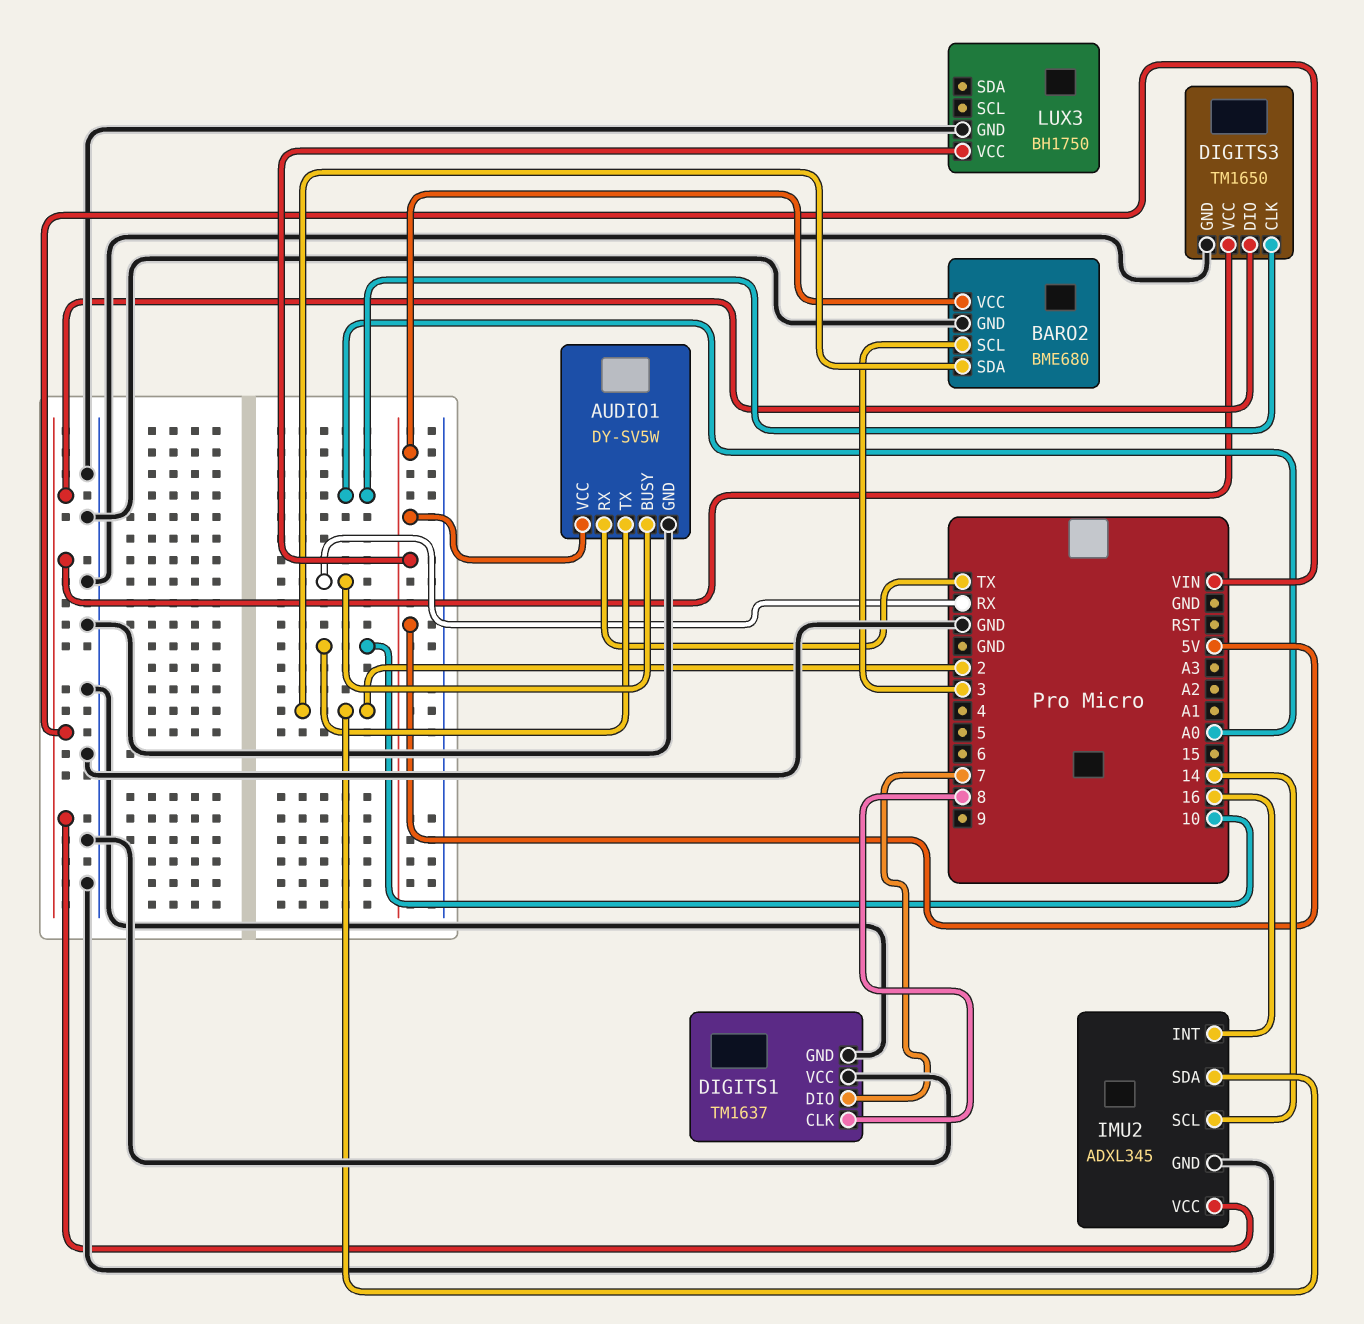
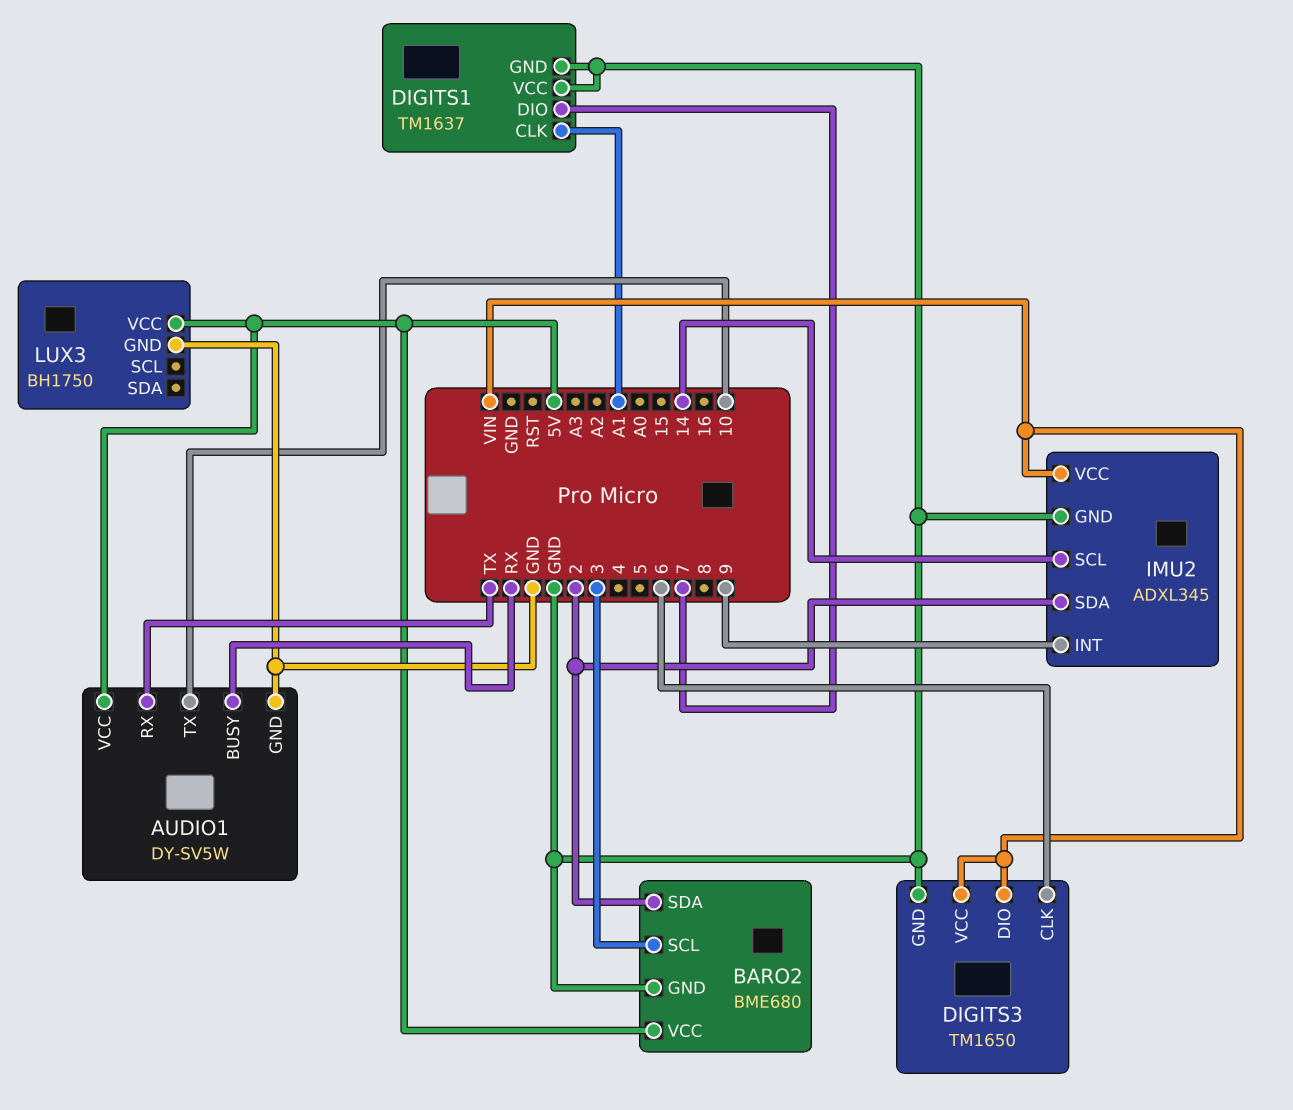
DIGITS1 pin CLK: 8 -> A1
DIGITS3 pin CLK: A0 -> 6
IMU2 pin INT: 16 -> 9

